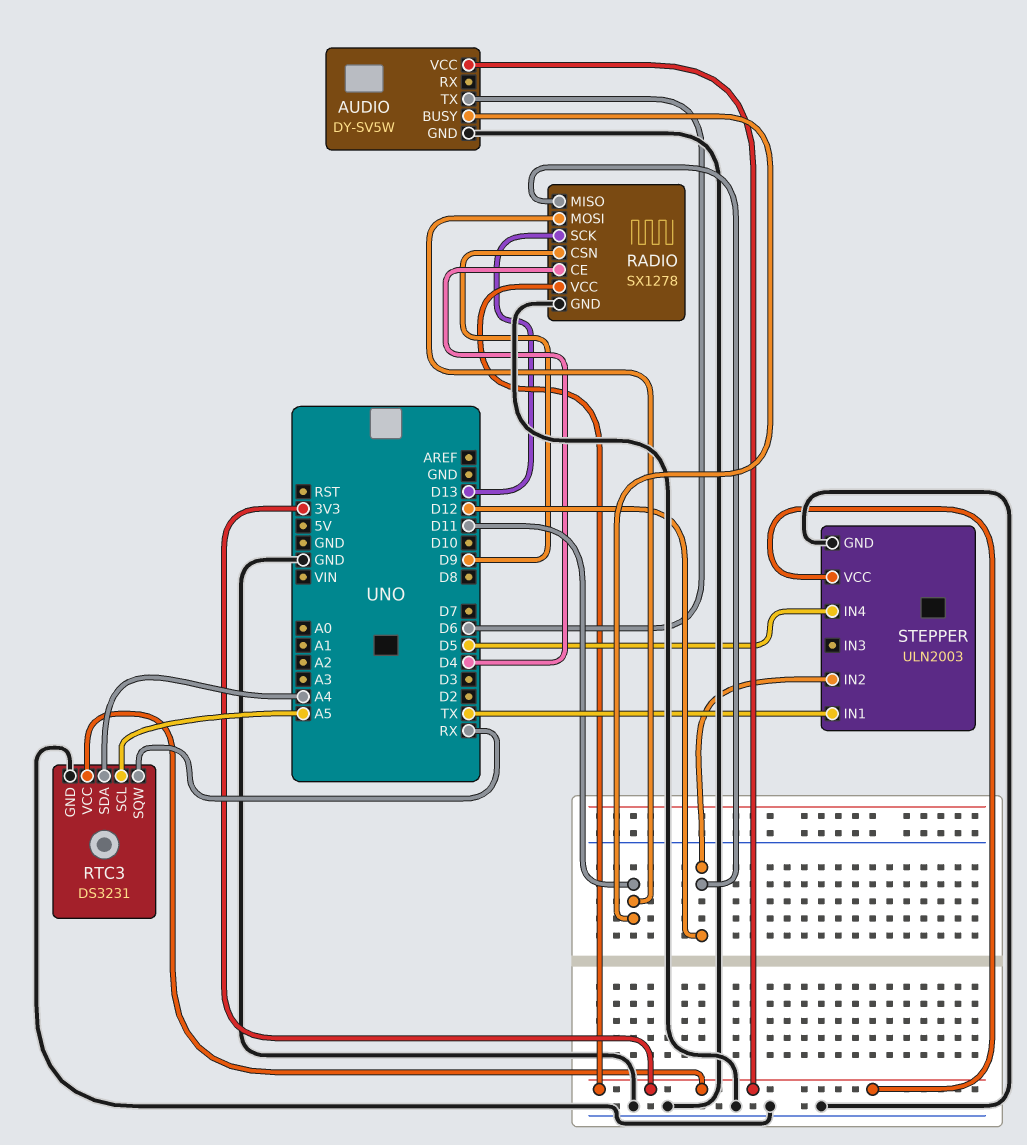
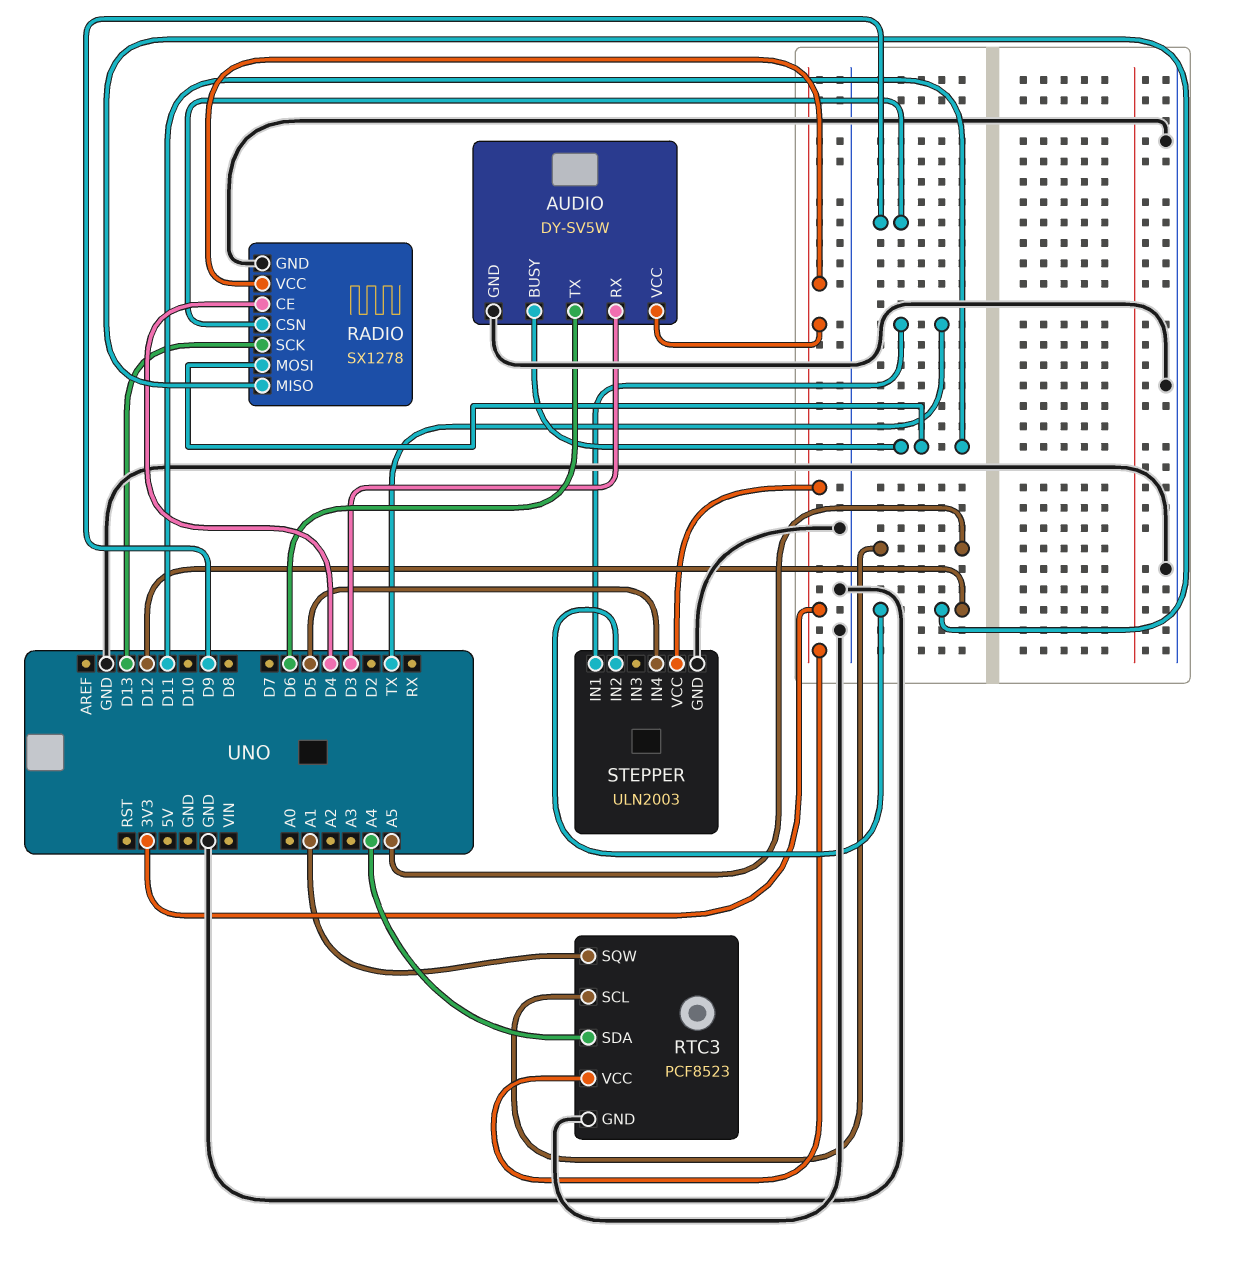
AUDIO pin RX: none -> D3
RTC3: DS3231 -> PCF8523
RTC3 pin SQW: RX -> A1

